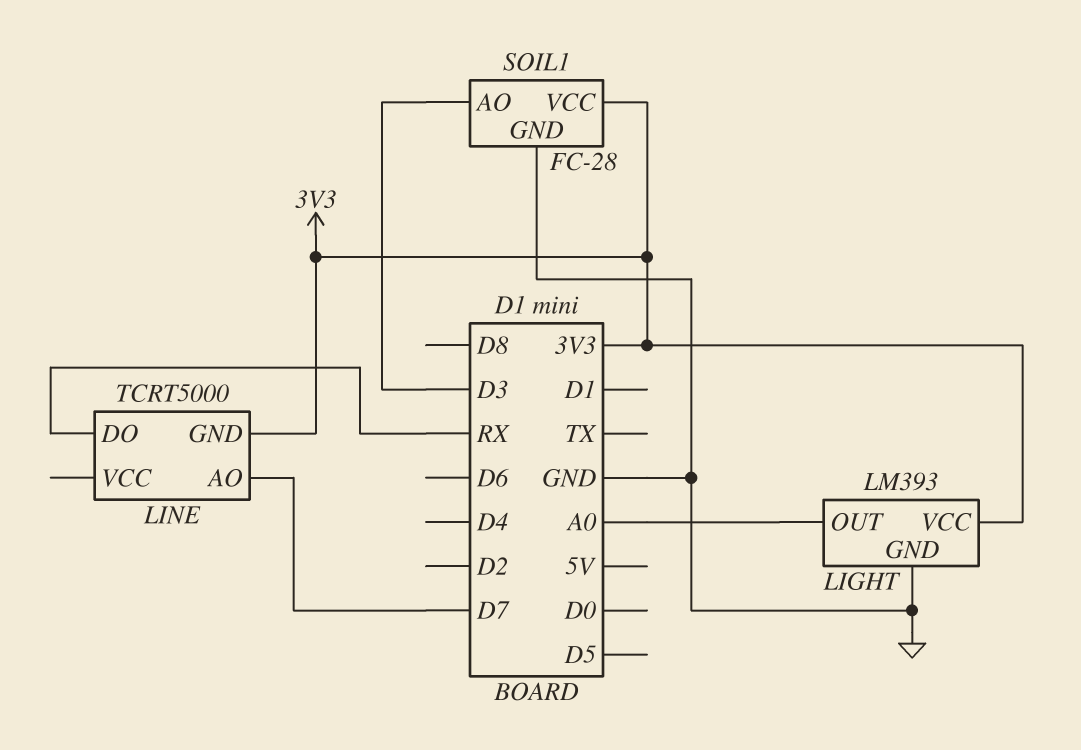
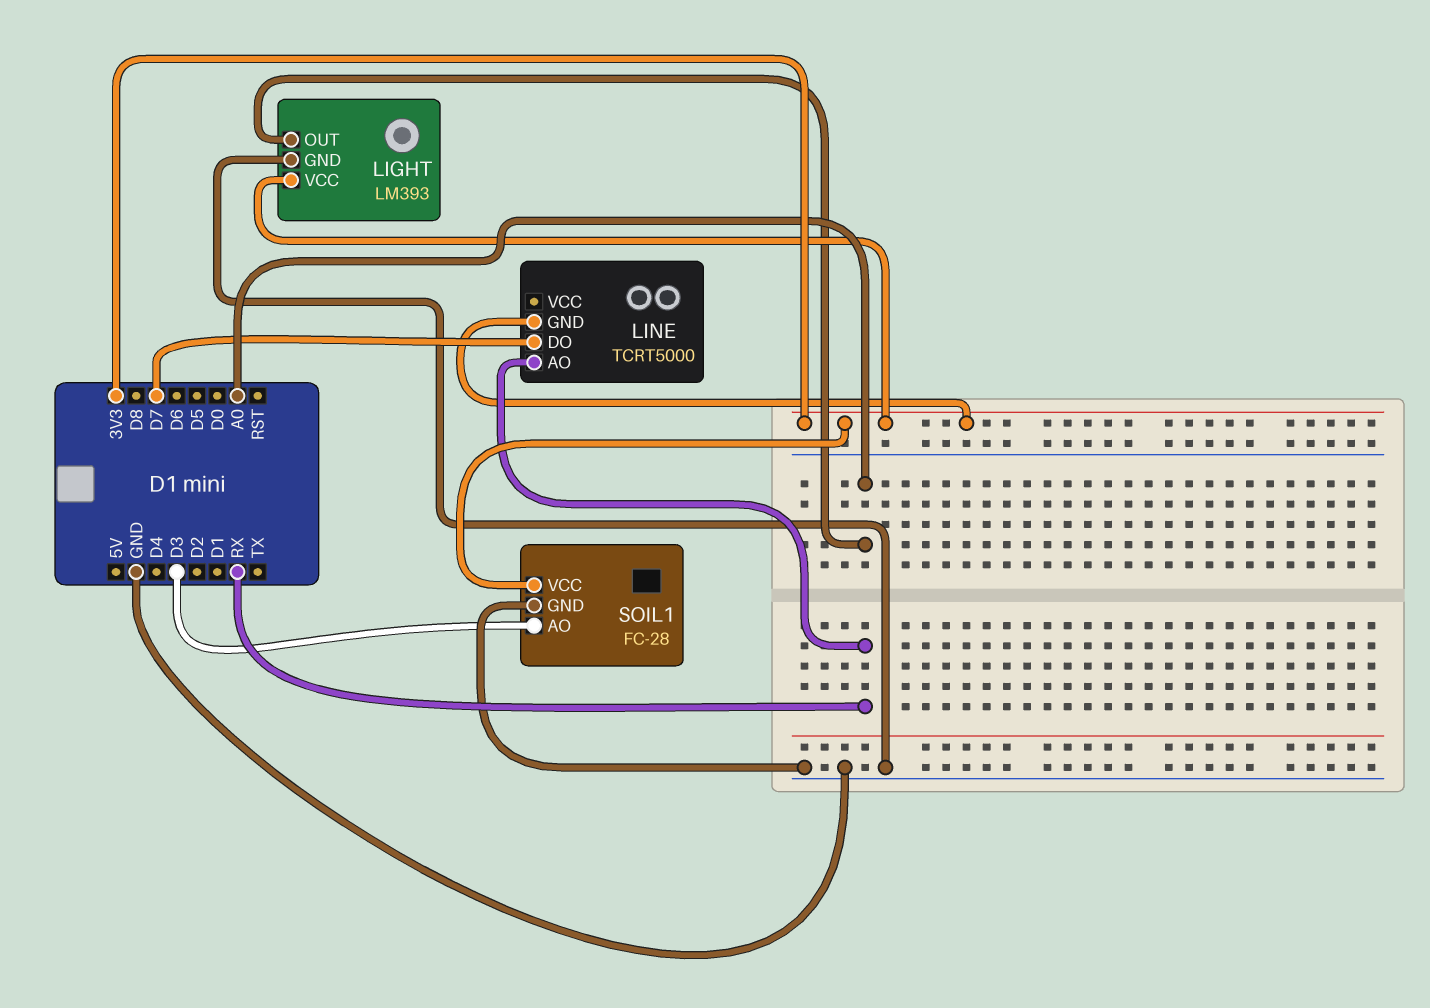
LINE pin AO: D7 -> RX
LINE pin DO: RX -> D7

